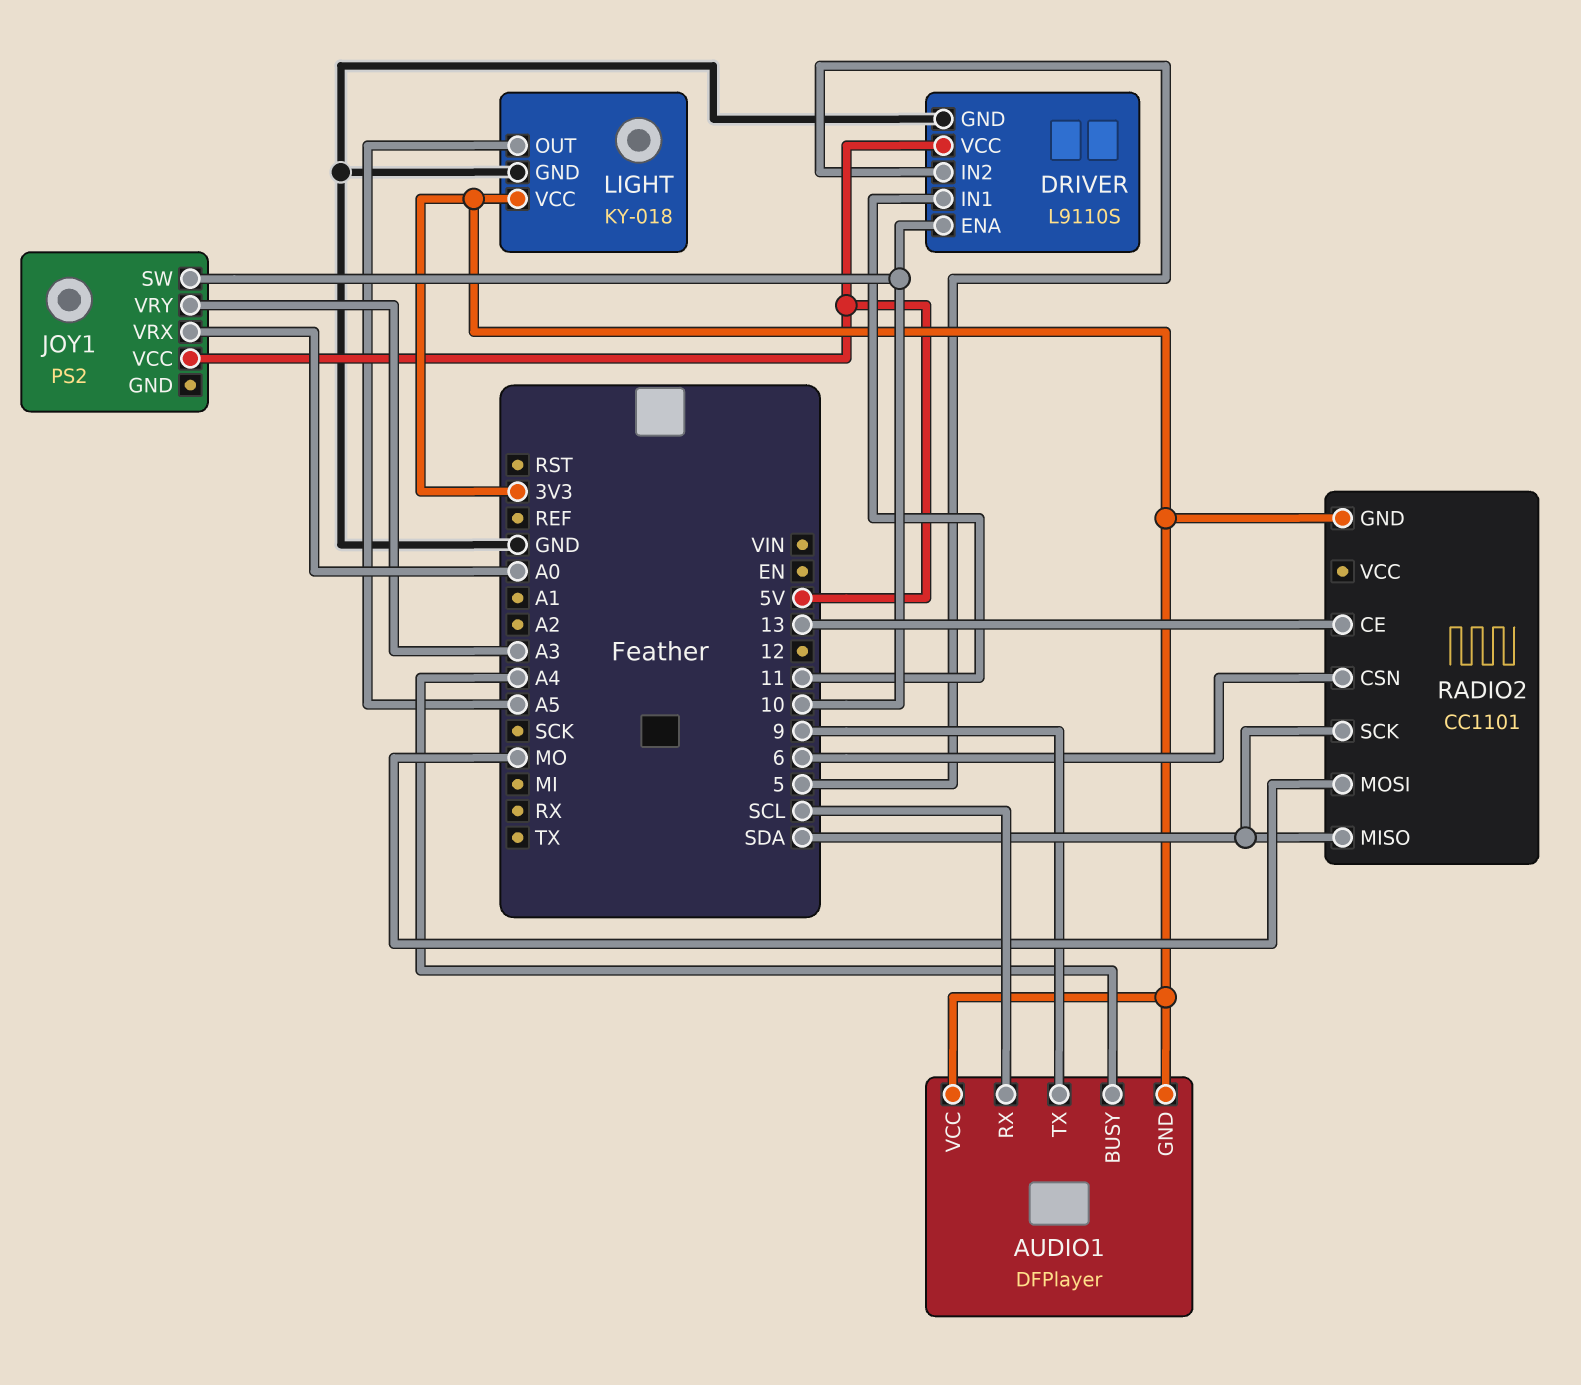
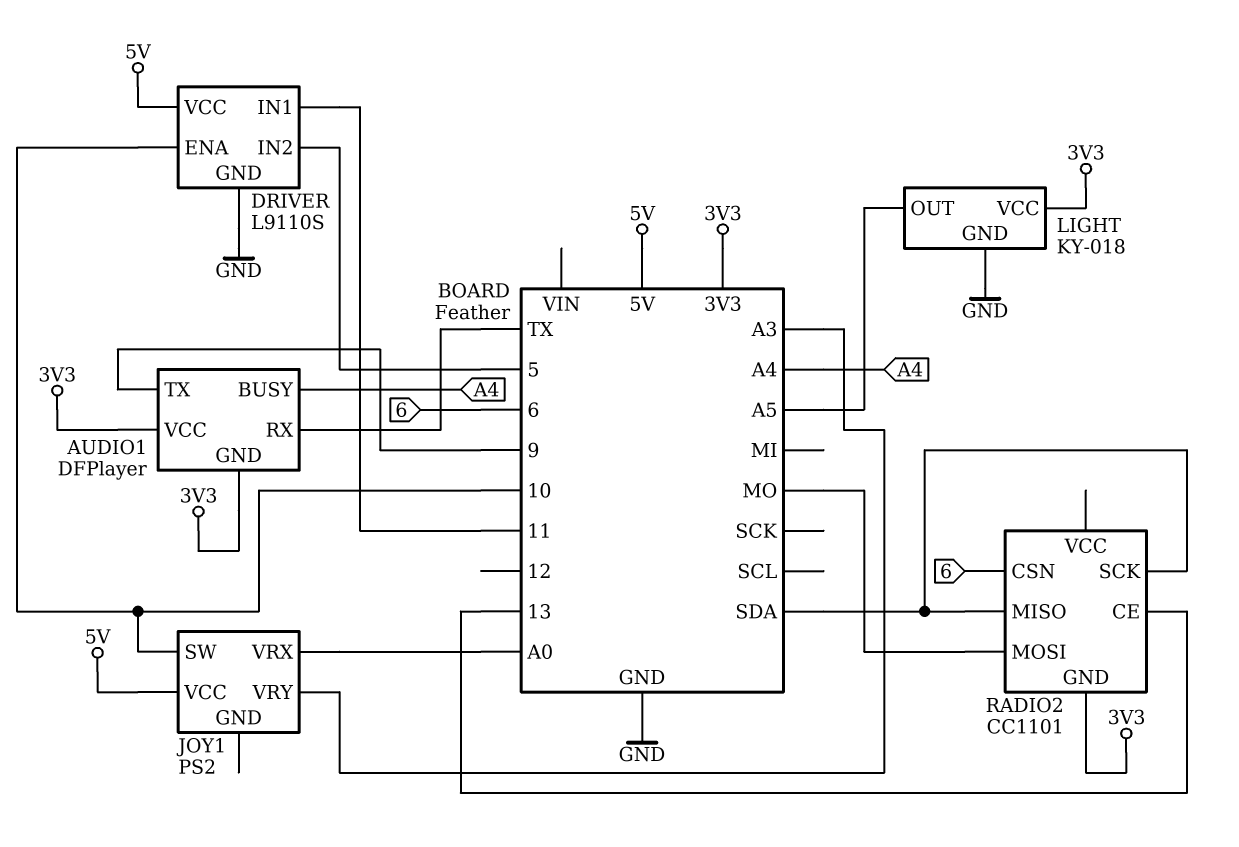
AUDIO1 pin RX: SCL -> TX

